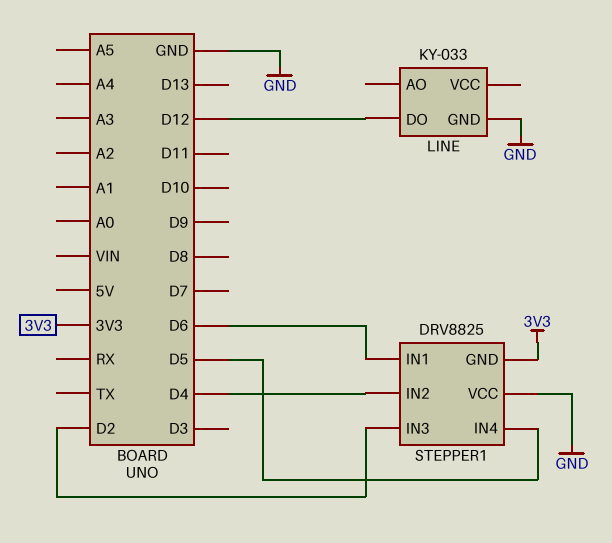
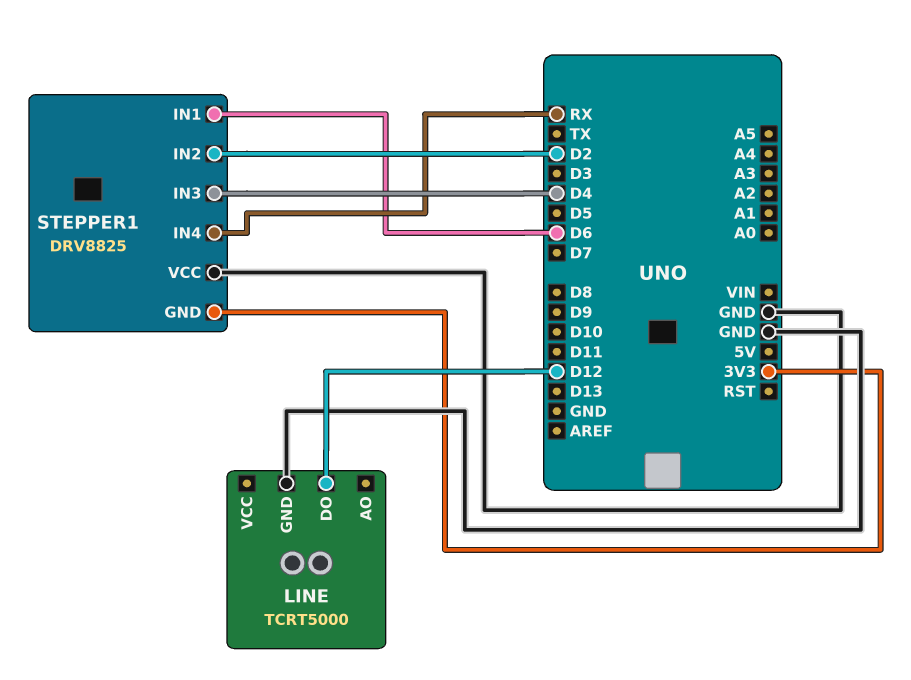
LINE: KY-033 -> TCRT5000
STEPPER1 pin IN2: D4 -> D2
STEPPER1 pin IN3: D2 -> D4
STEPPER1 pin IN4: D5 -> RX

